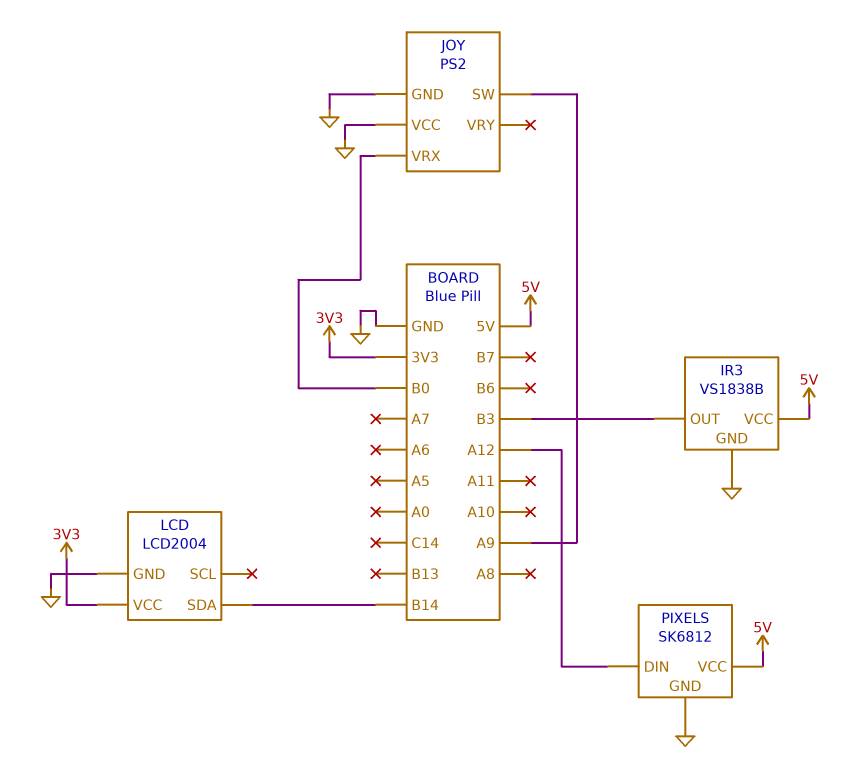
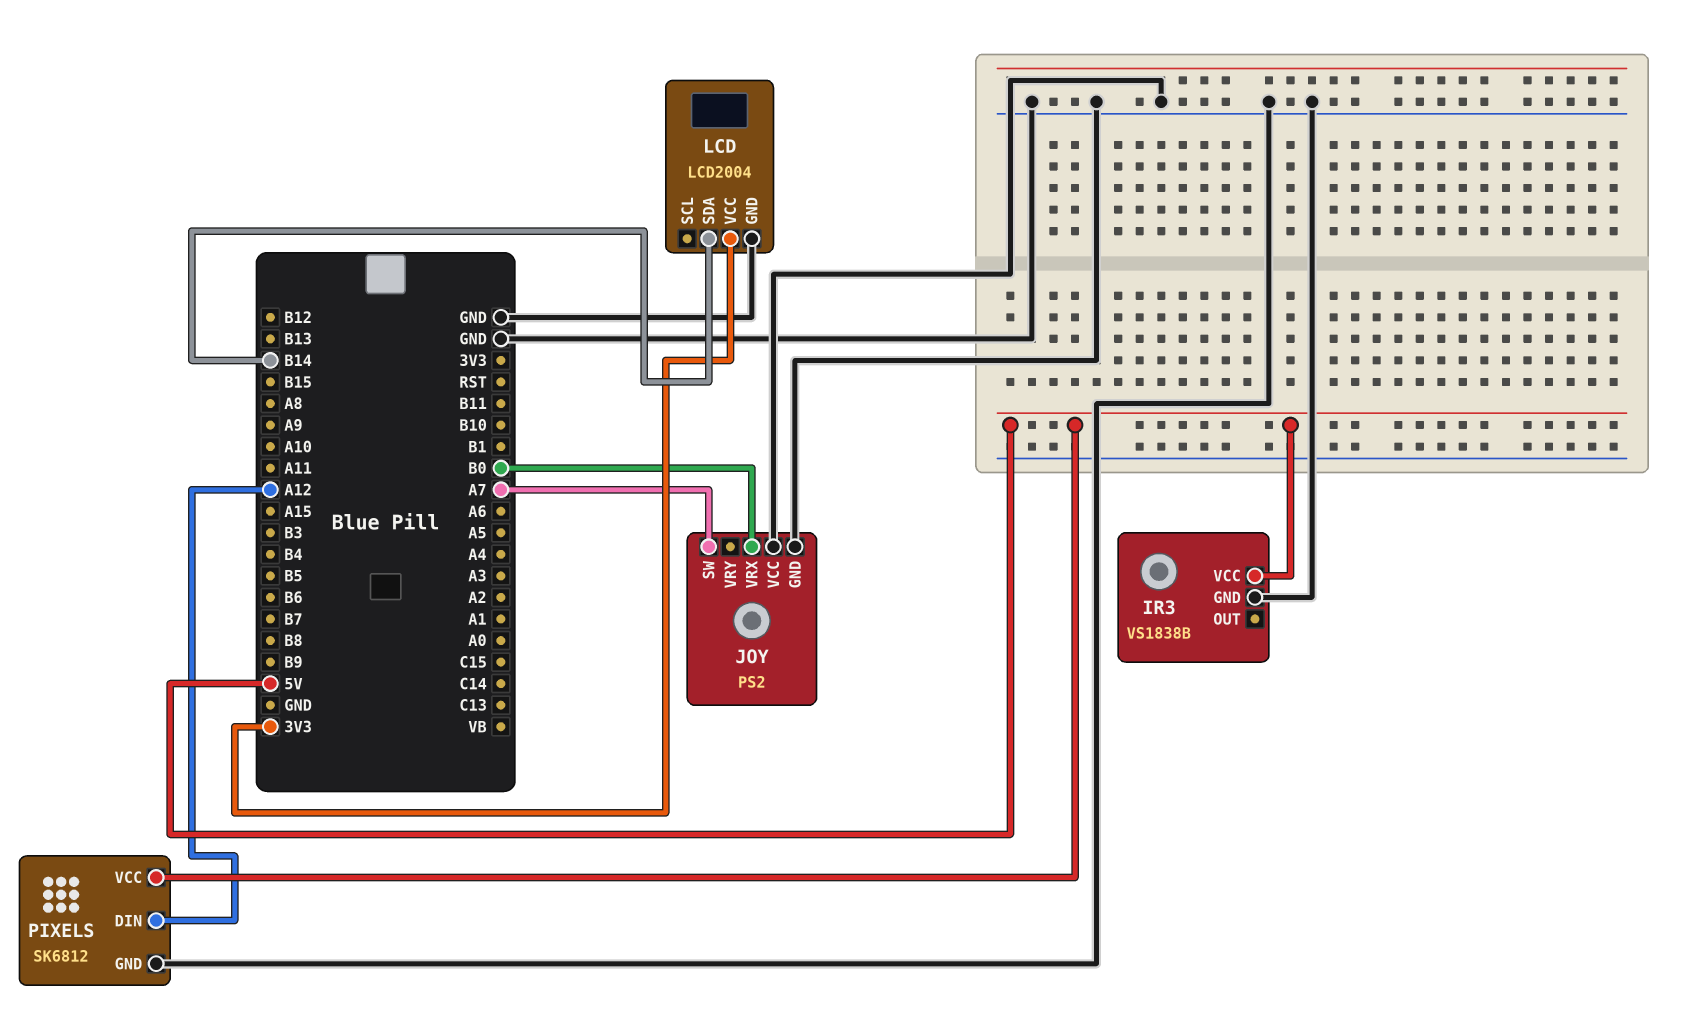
IR3 pin OUT: B3 -> none
JOY pin SW: A9 -> A7

